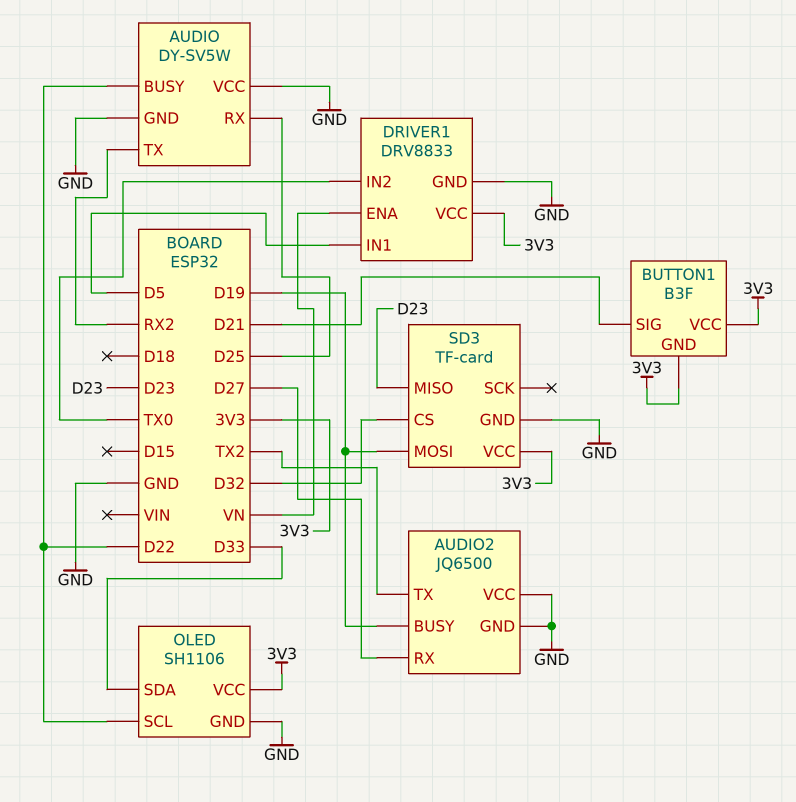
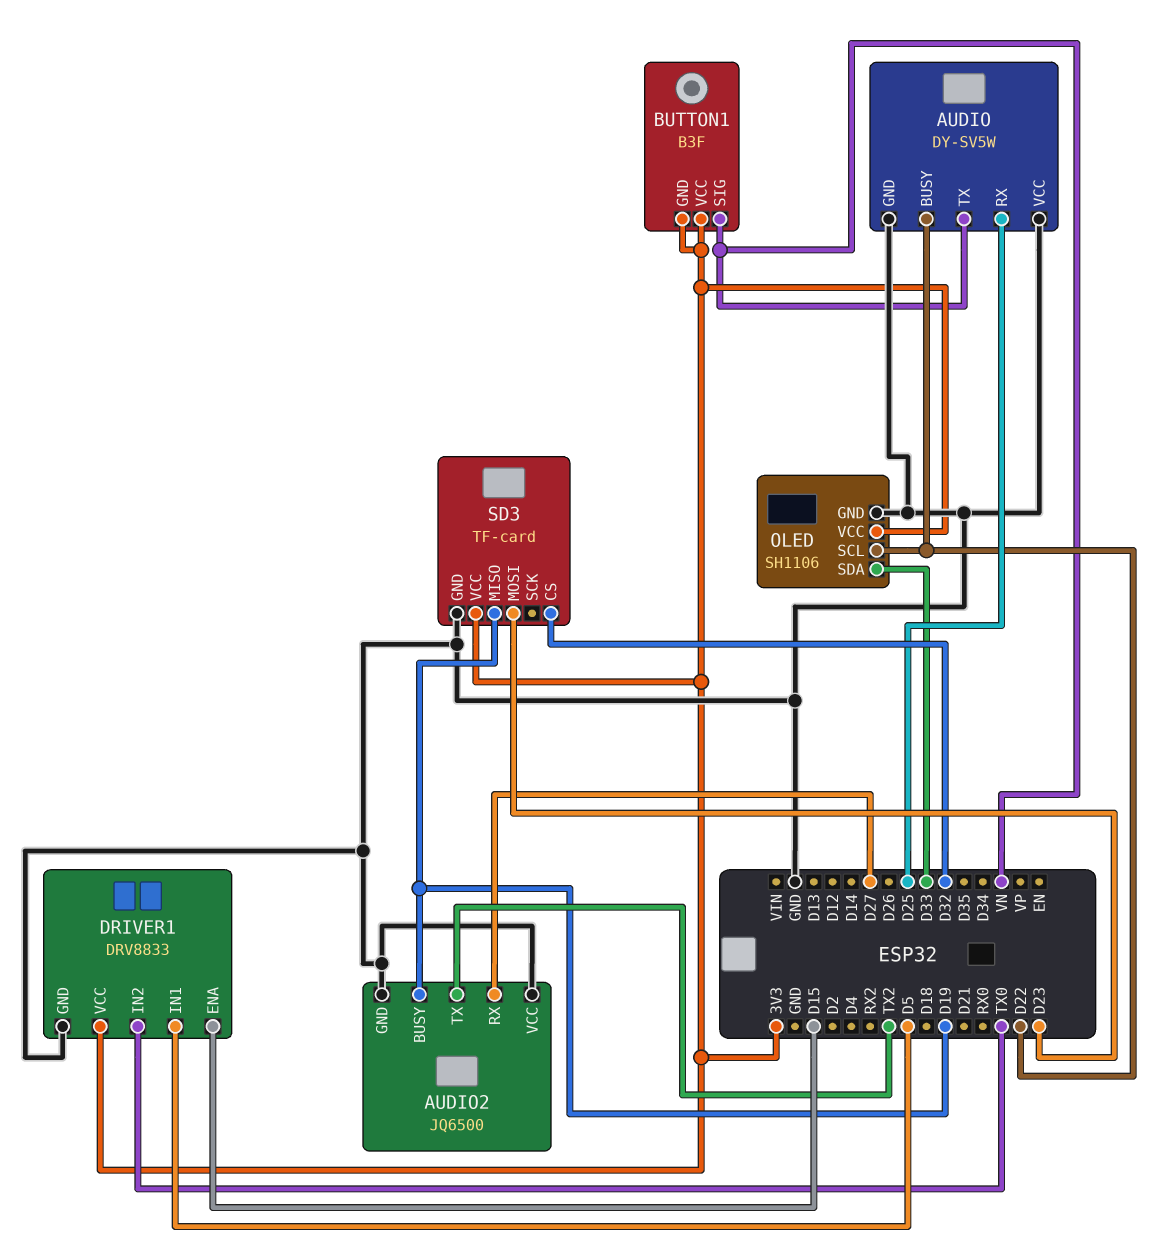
AUDIO pin TX: RX2 -> VN
BUTTON1 pin SIG: D21 -> VN
DRIVER1 pin ENA: VN -> D15
SD3 pin MISO: D23 -> D19
SD3 pin MOSI: D19 -> D23

